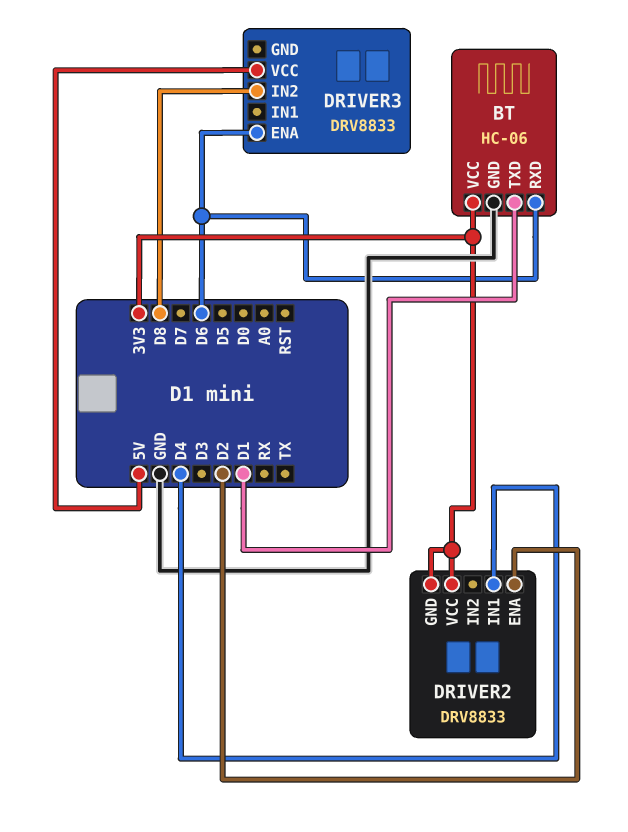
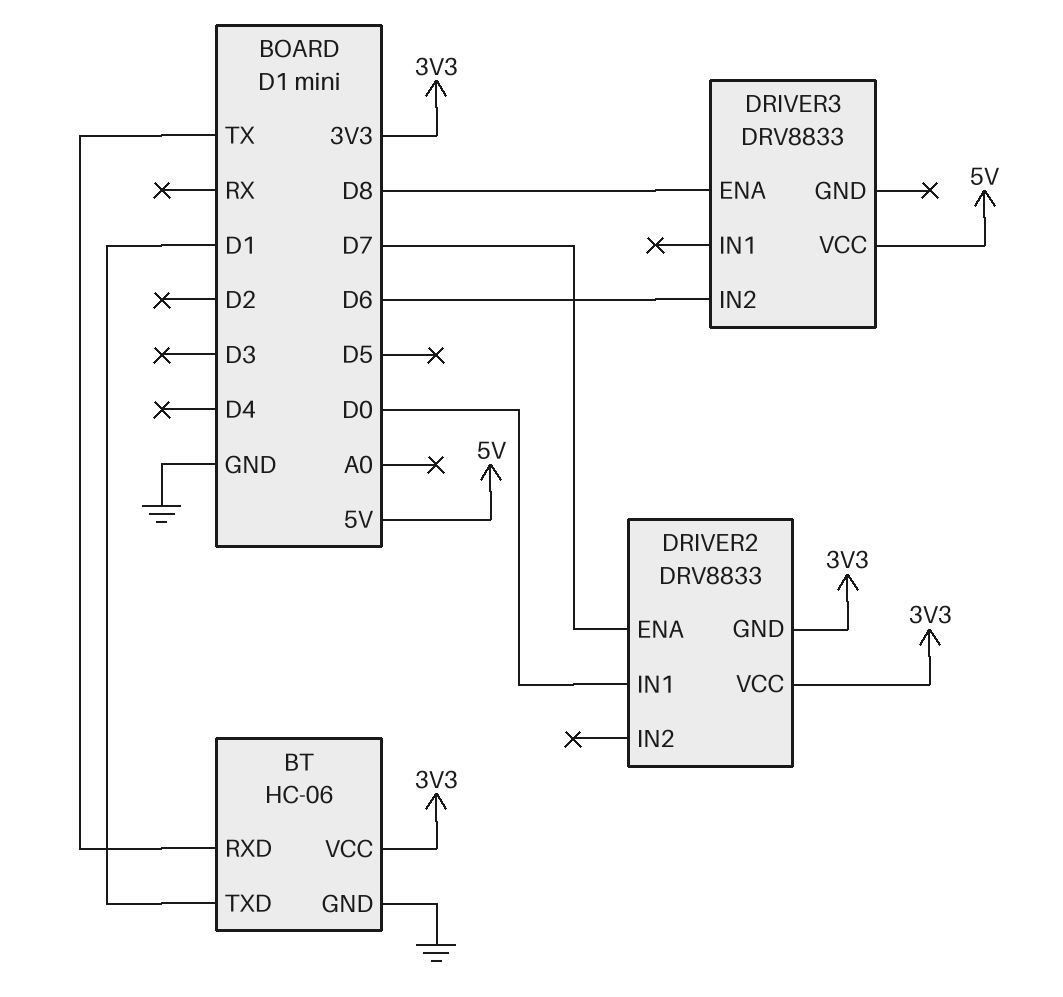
BT pin RXD: D6 -> TX
DRIVER2 pin ENA: D2 -> D7
DRIVER2 pin IN1: D4 -> D0
DRIVER3 pin ENA: D6 -> D8
DRIVER3 pin IN2: D8 -> D6

